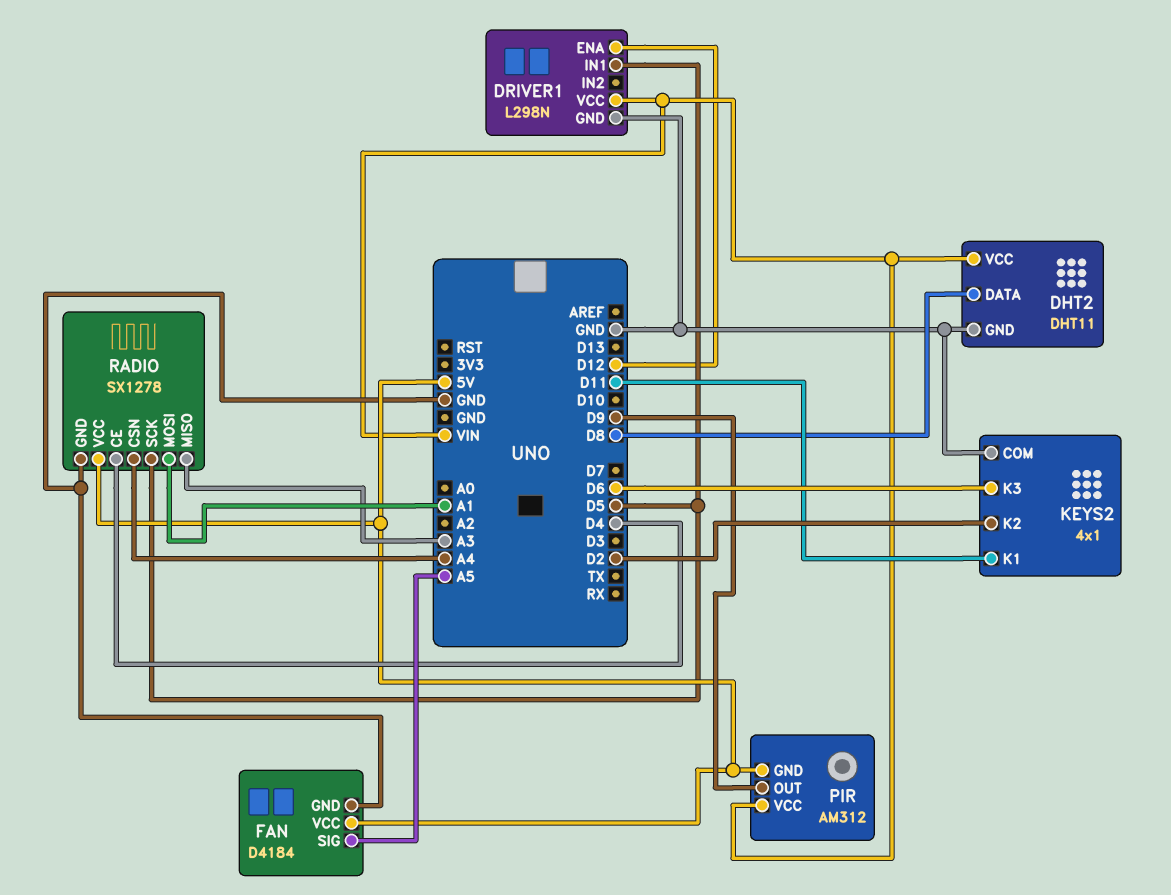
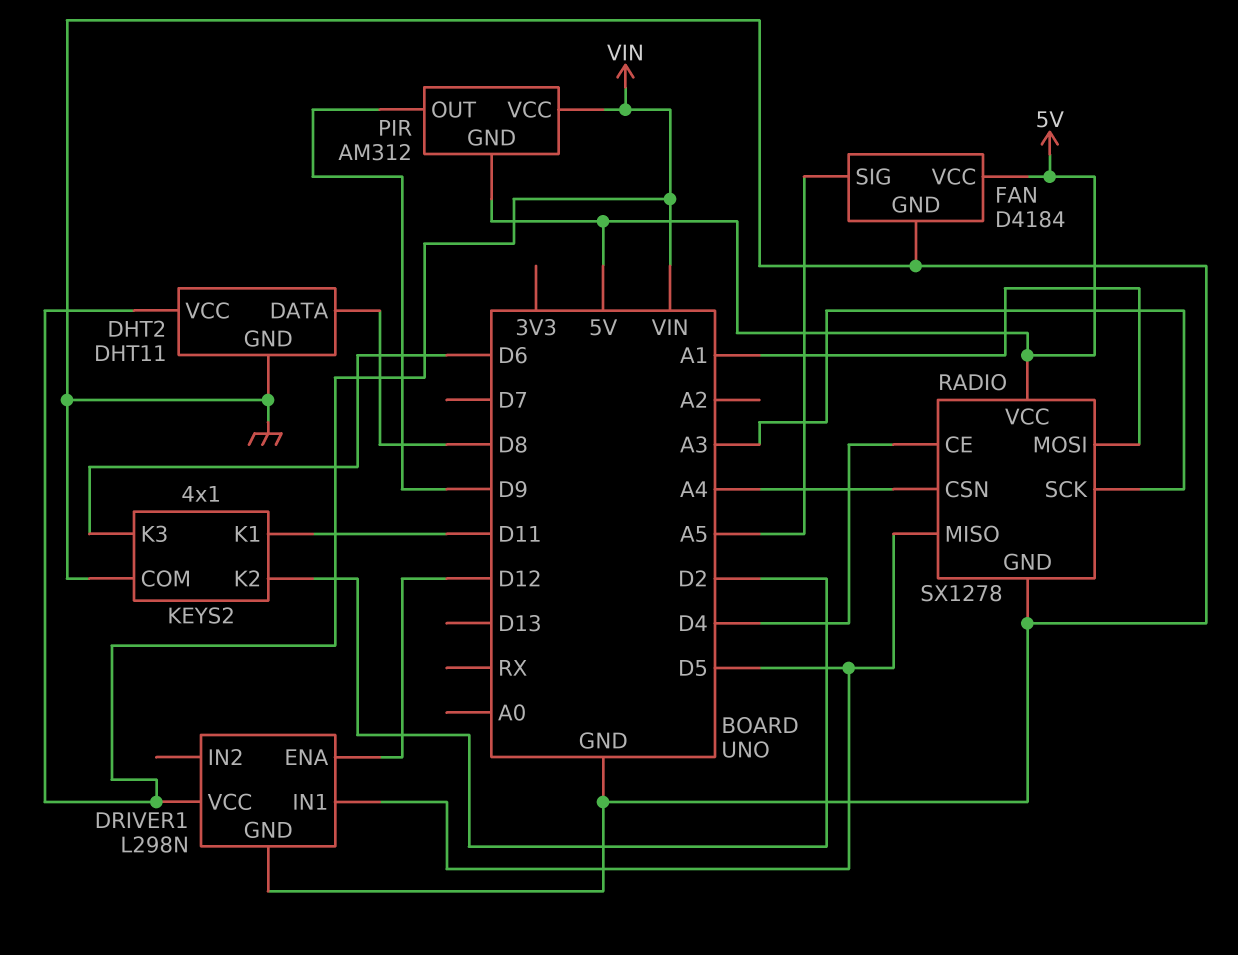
RADIO pin MISO: A3 -> D5
RADIO pin SCK: D5 -> A3

